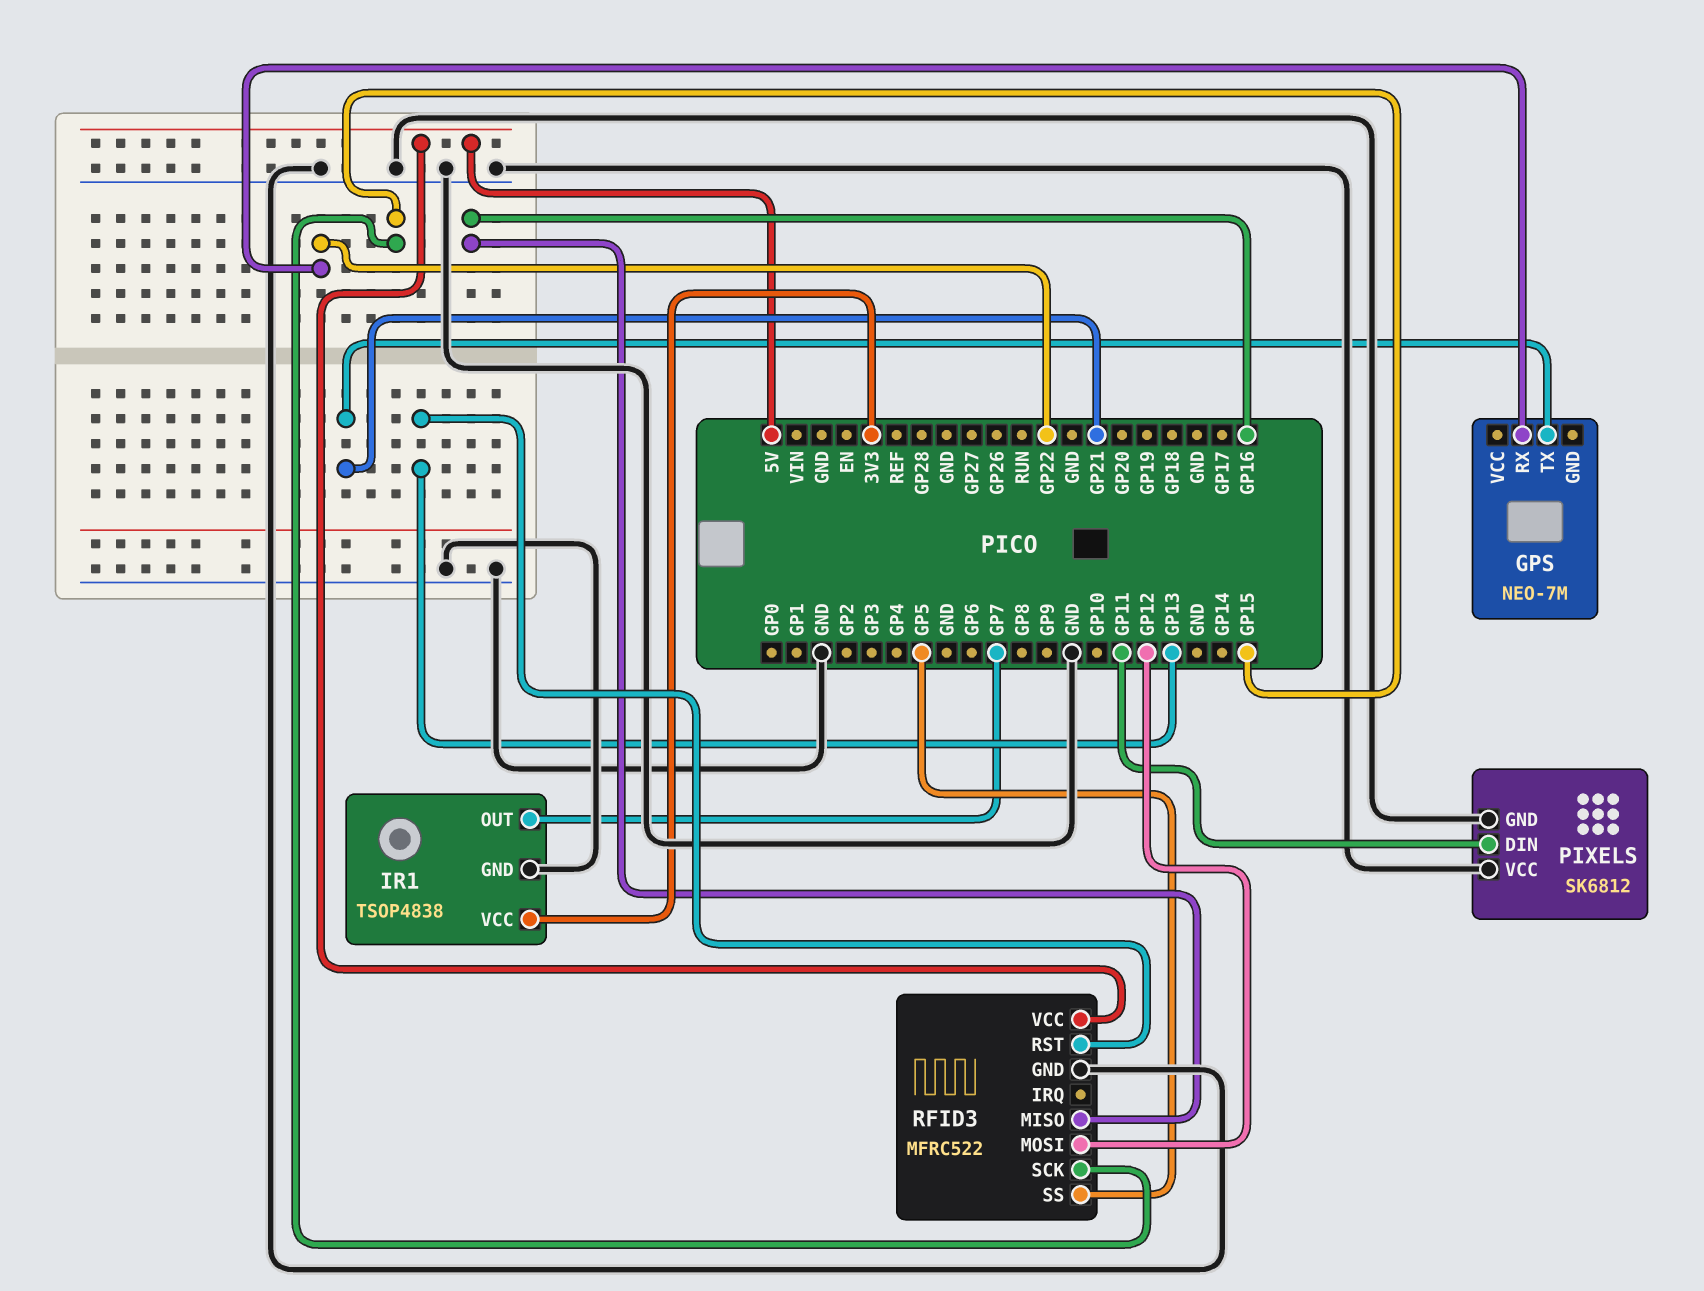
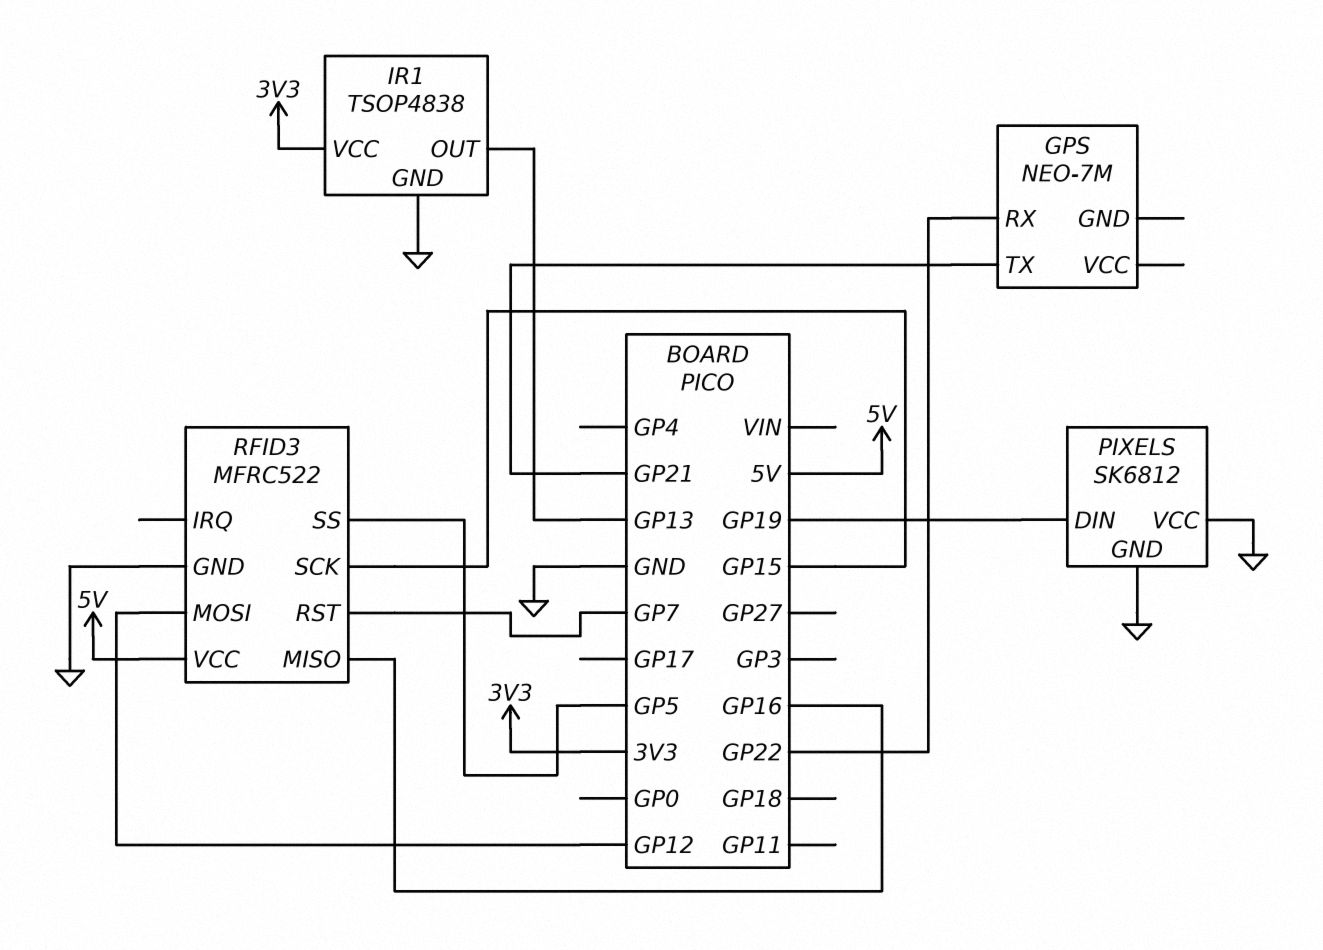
IR1 pin OUT: GP7 -> GP13
PIXELS pin DIN: GP11 -> GP19
RFID3 pin RST: GP13 -> GP7

